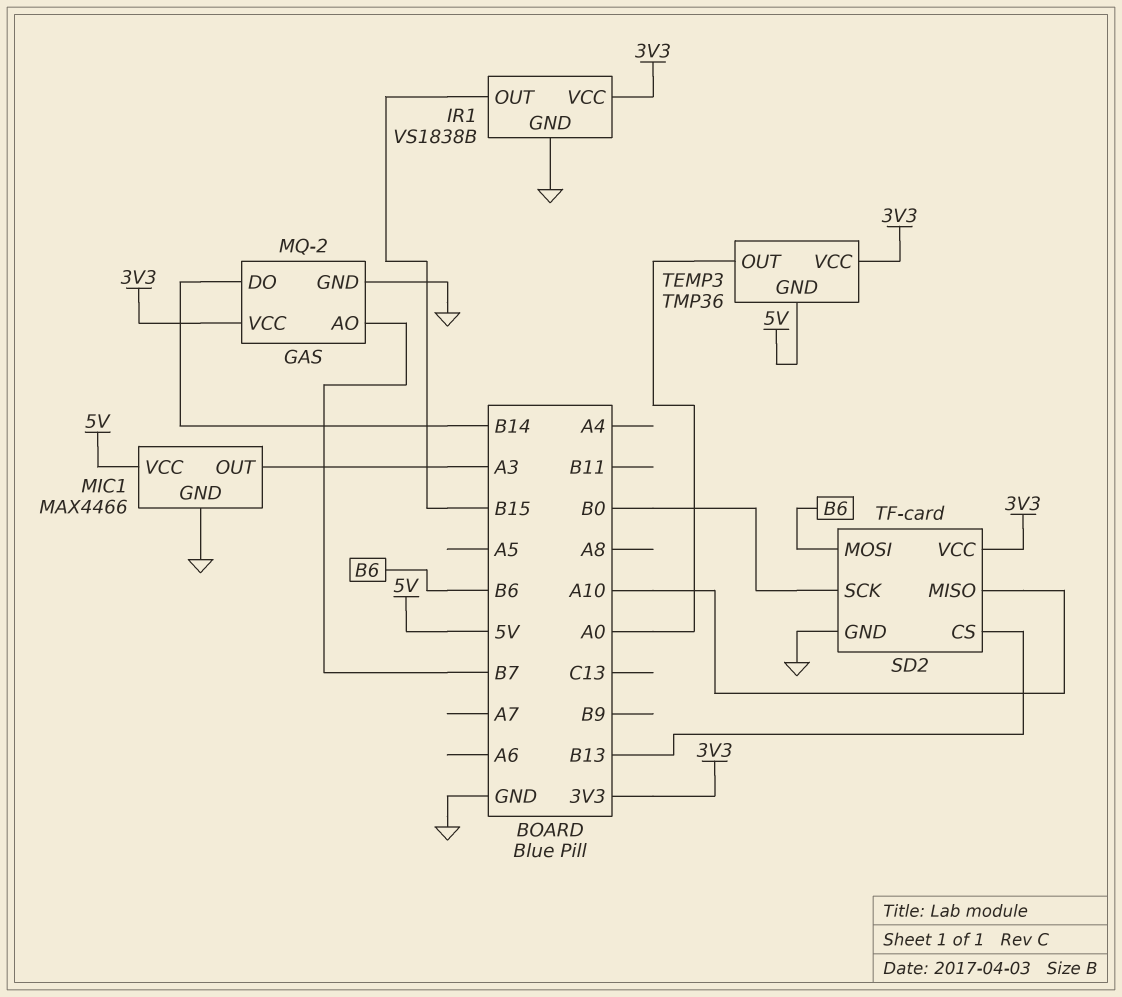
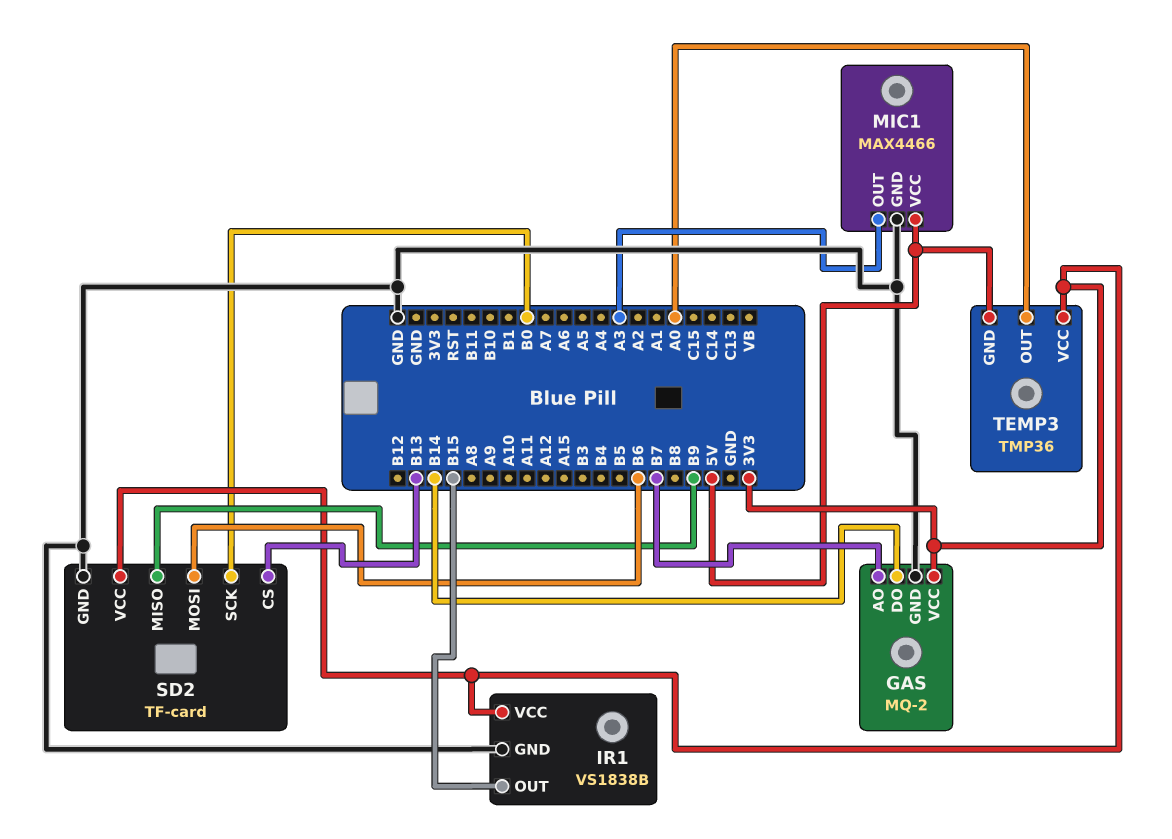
SD2 pin MISO: A10 -> B9

